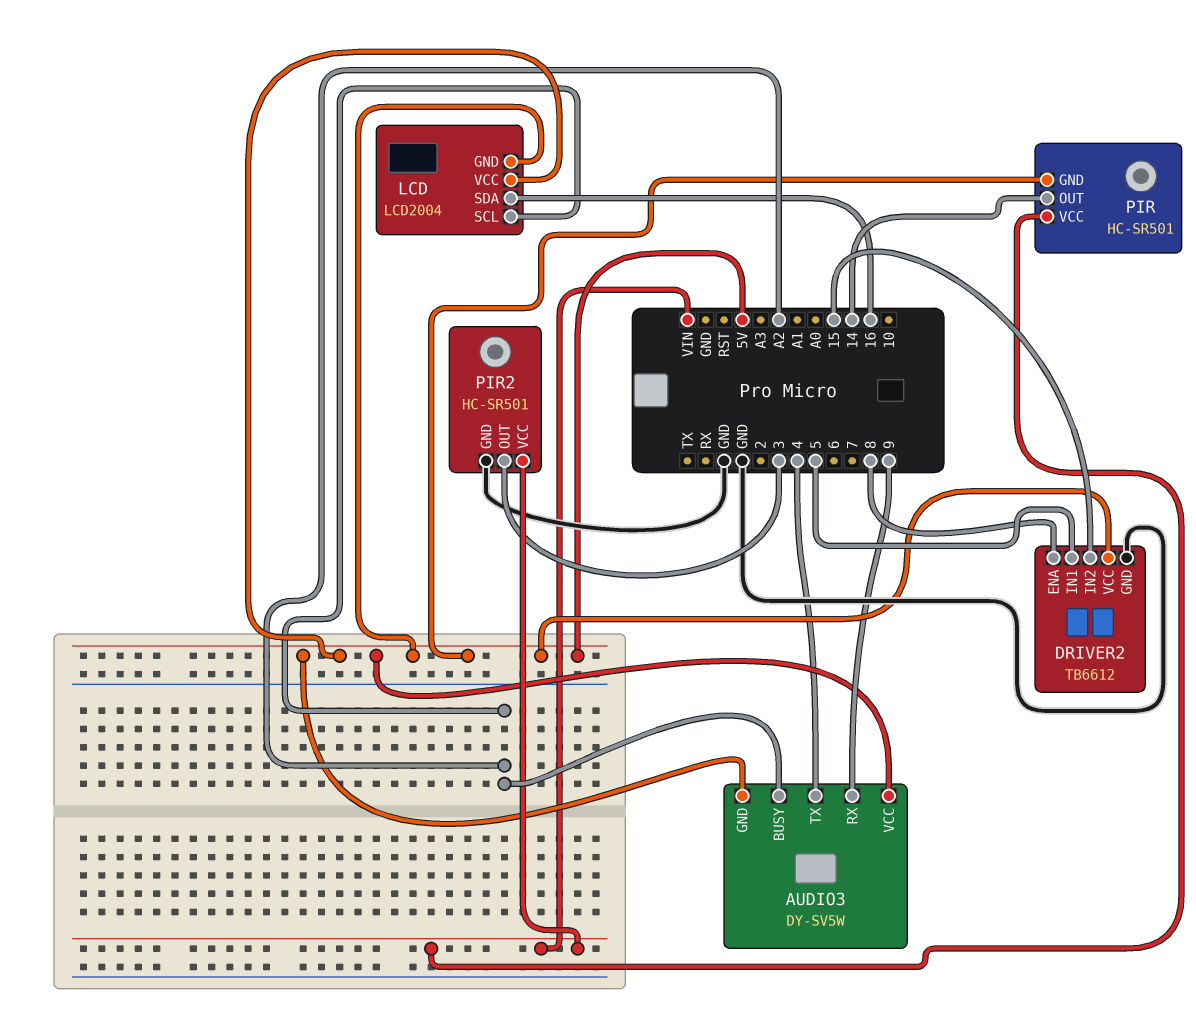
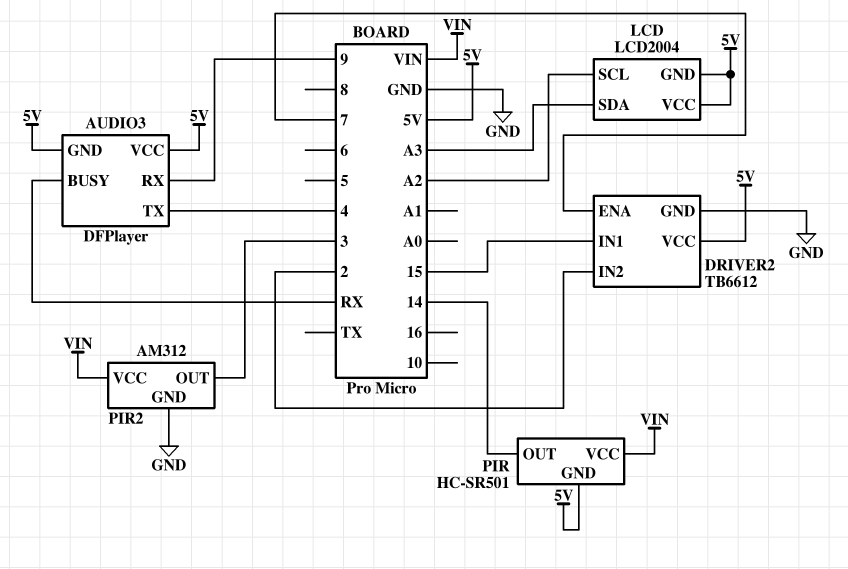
AUDIO3: DY-SV5W -> DFPlayer
AUDIO3 pin BUSY: A2 -> RX
DRIVER2 pin ENA: 8 -> 7
DRIVER2 pin IN1: 5 -> 15
DRIVER2 pin IN2: 15 -> 2
LCD pin SDA: 16 -> A3
PIR2: HC-SR501 -> AM312

